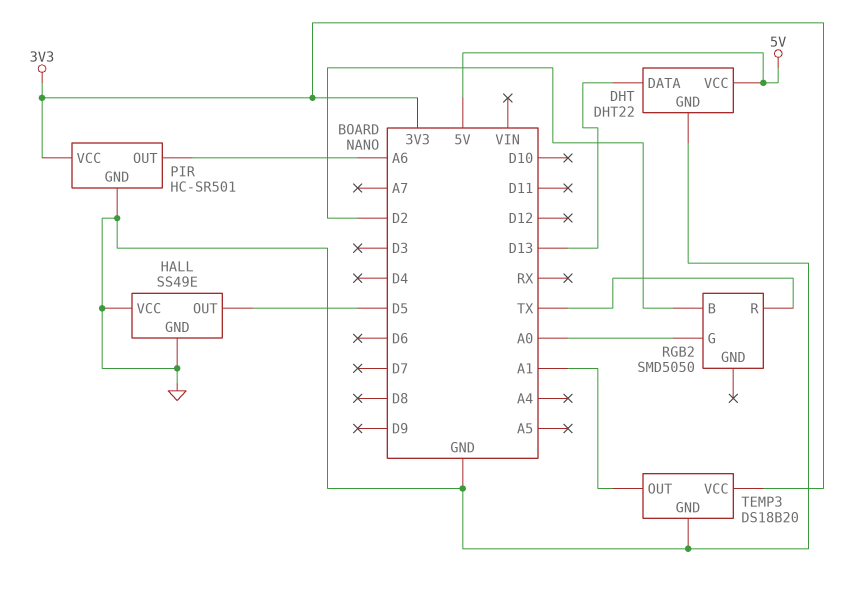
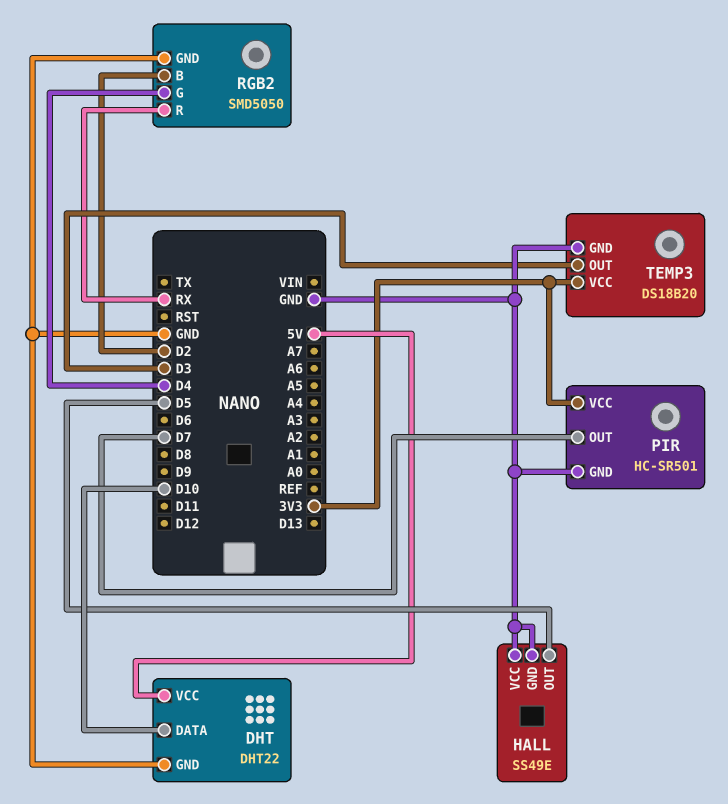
DHT pin DATA: D13 -> D10
PIR pin OUT: A6 -> D7
RGB2 pin G: A0 -> D4
RGB2 pin GND: none -> GND
RGB2 pin R: TX -> RX
TEMP3 pin OUT: A1 -> D3

